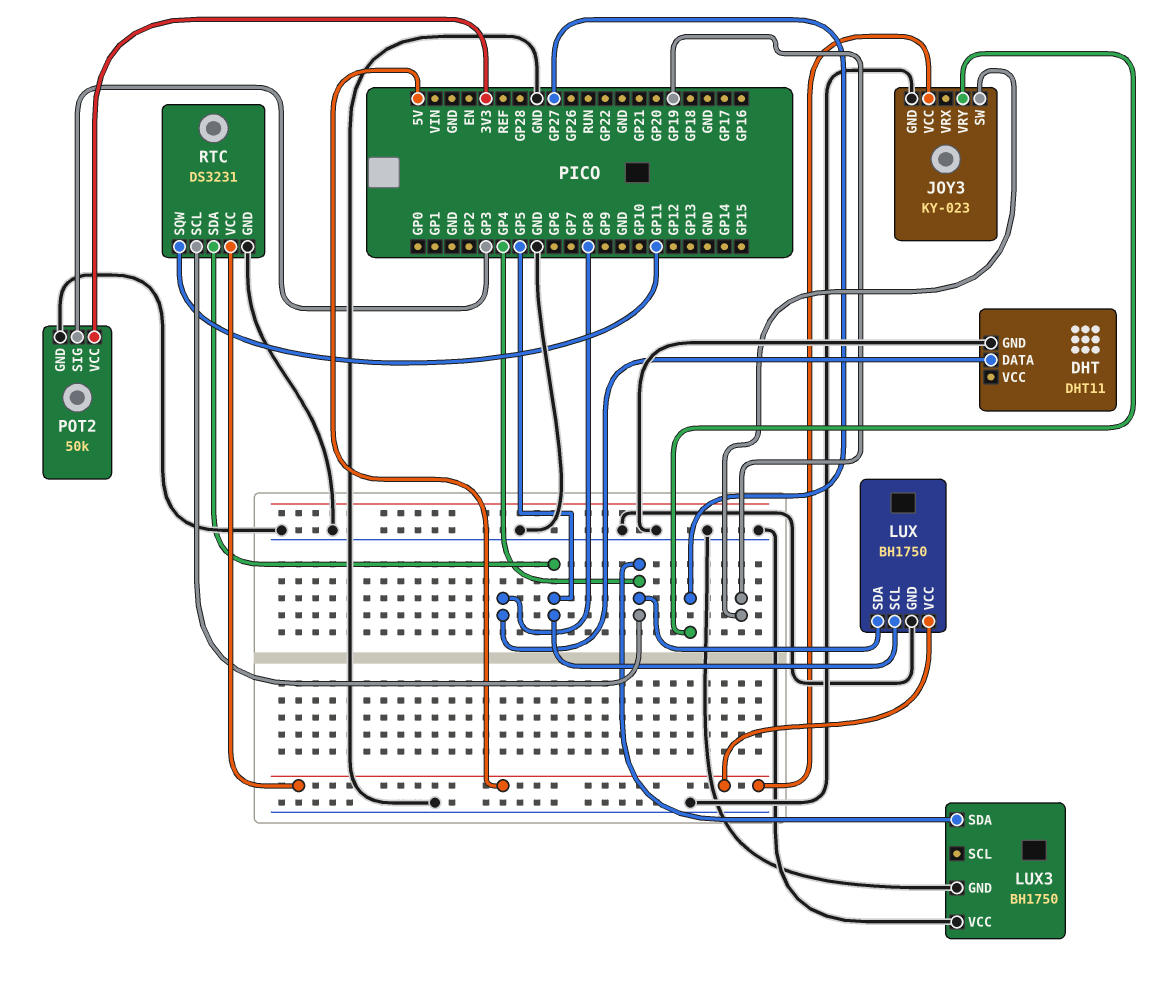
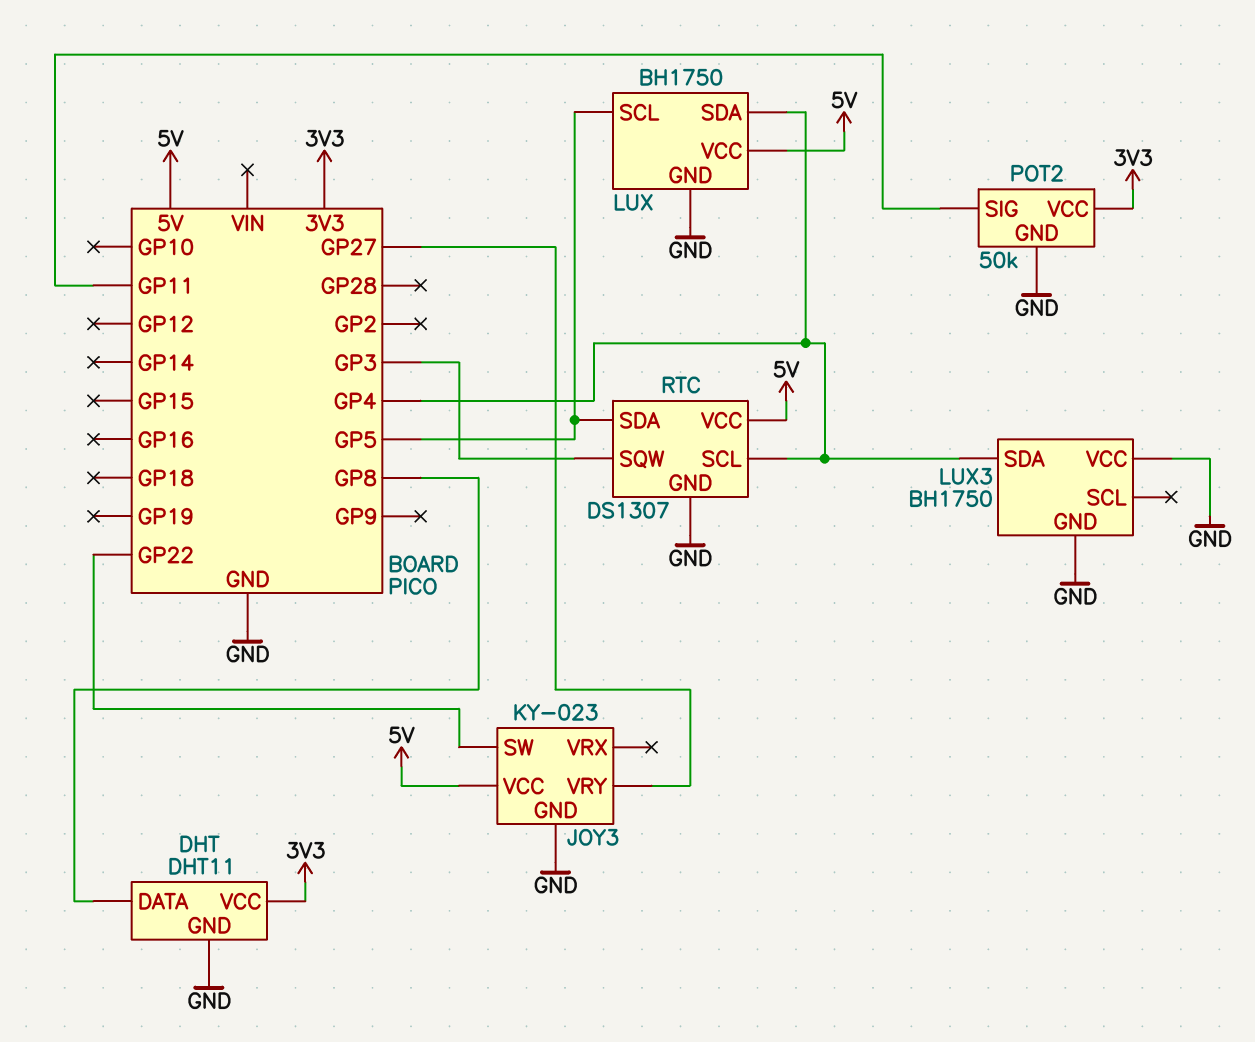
DHT pin VCC: none -> 3V3
JOY3 pin SW: GP19 -> GP22
POT2 pin SIG: GP3 -> GP11
RTC: DS3231 -> DS1307
RTC pin SQW: GP11 -> GP3

